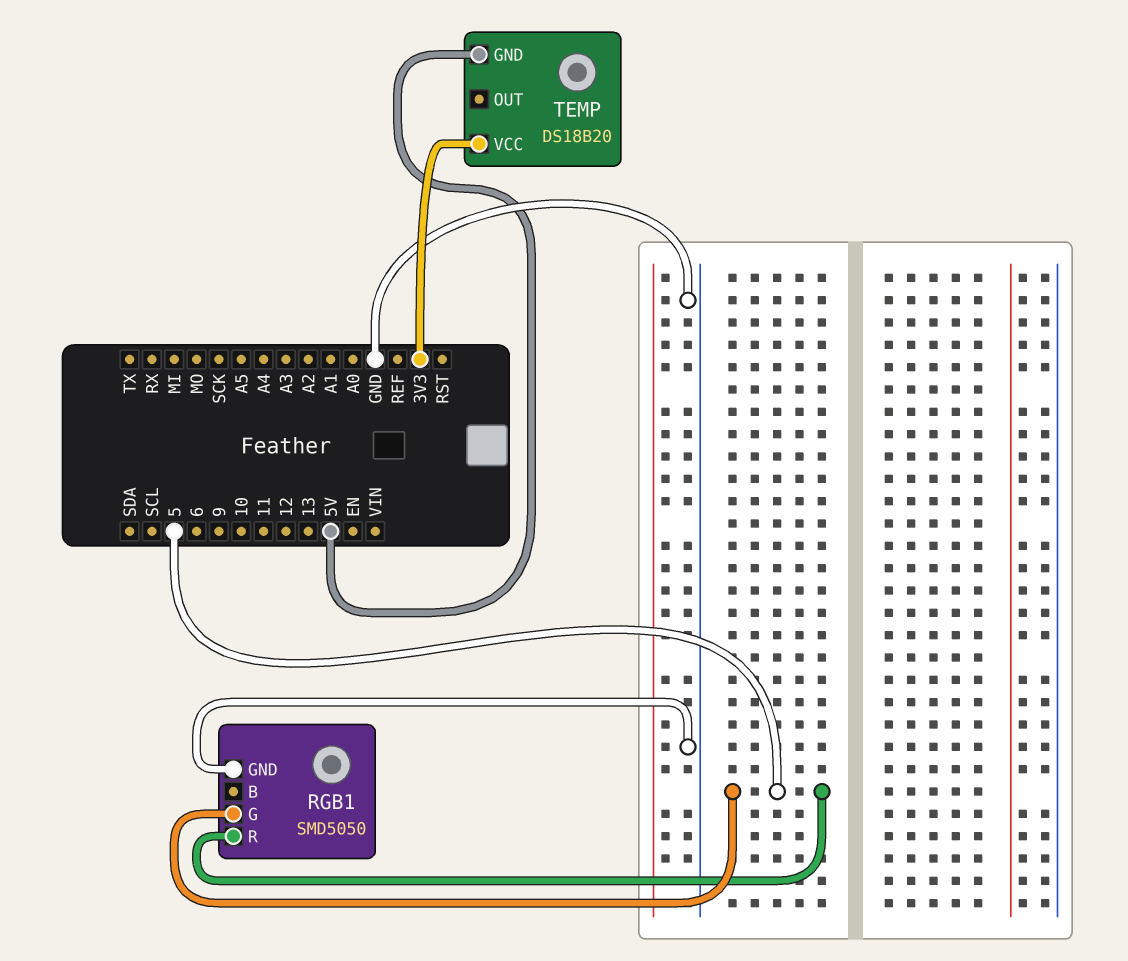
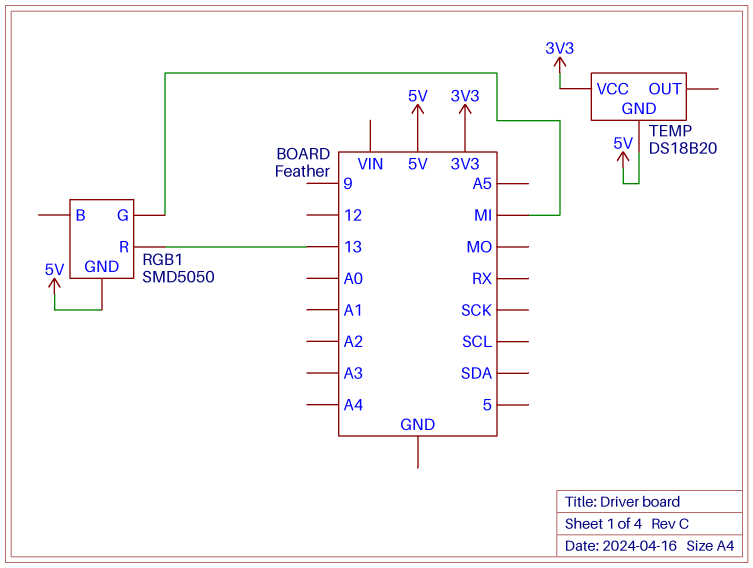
RGB1 pin G: 5 -> MI
RGB1 pin GND: GND -> 5V
RGB1 pin R: 5 -> 13

